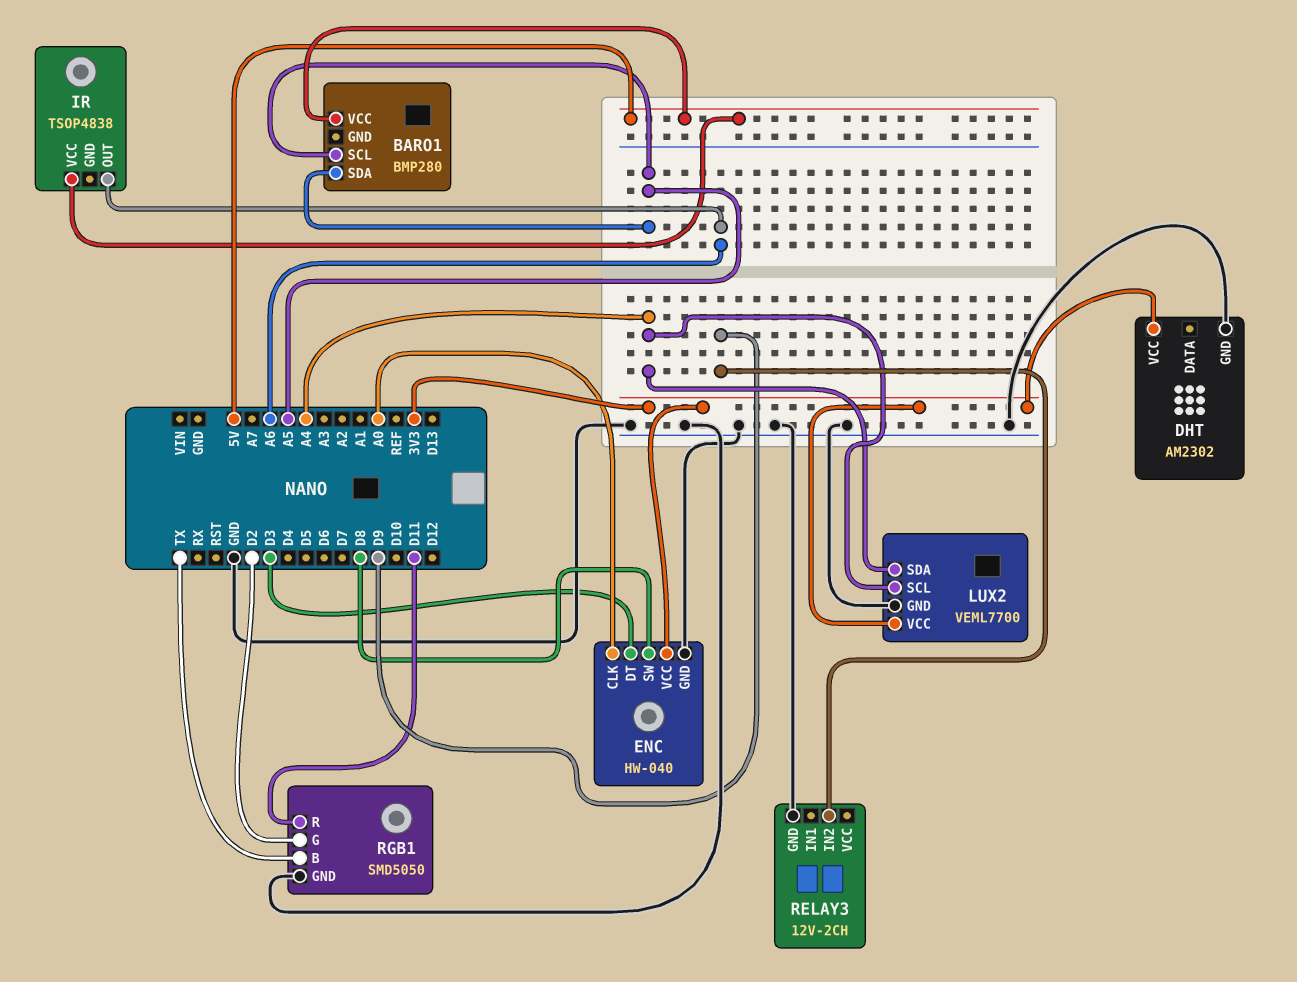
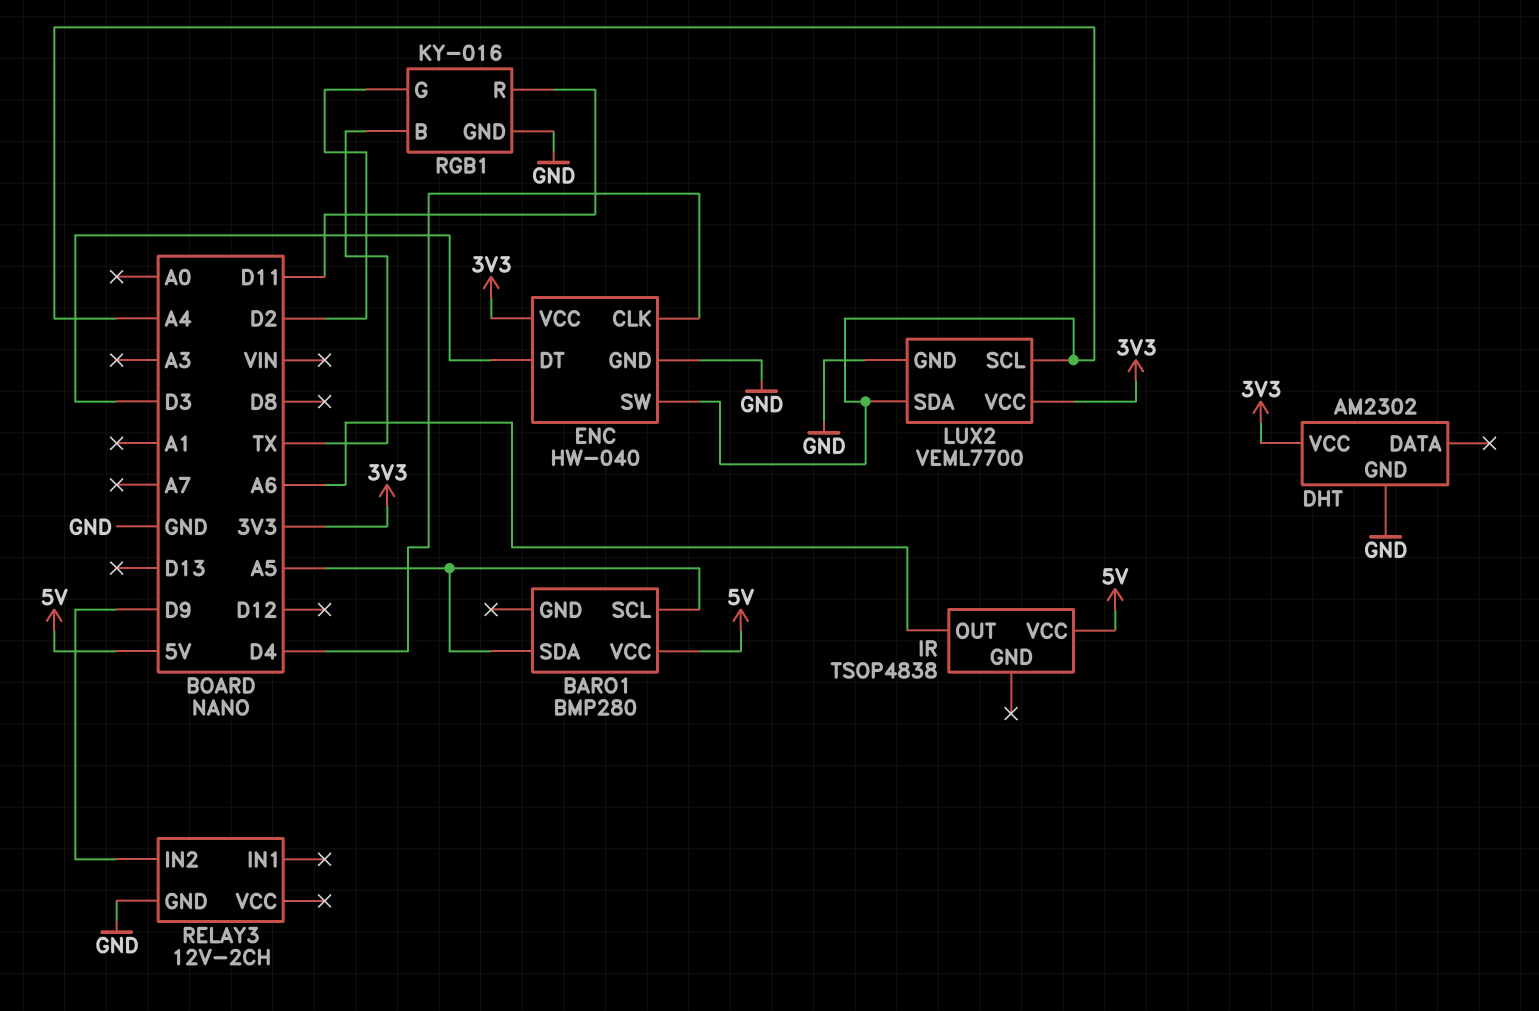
ENC pin CLK: A0 -> D4
ENC pin SW: D8 -> A4
RGB1: SMD5050 -> KY-016

